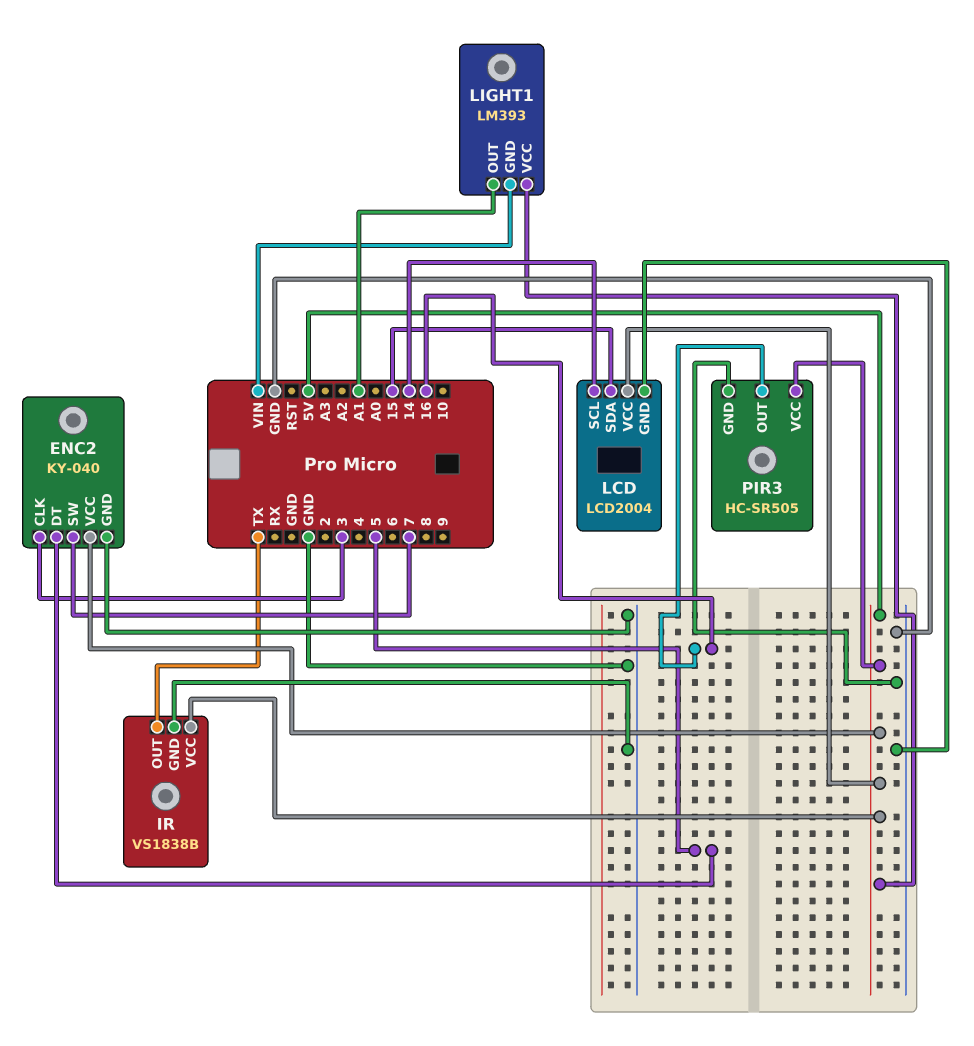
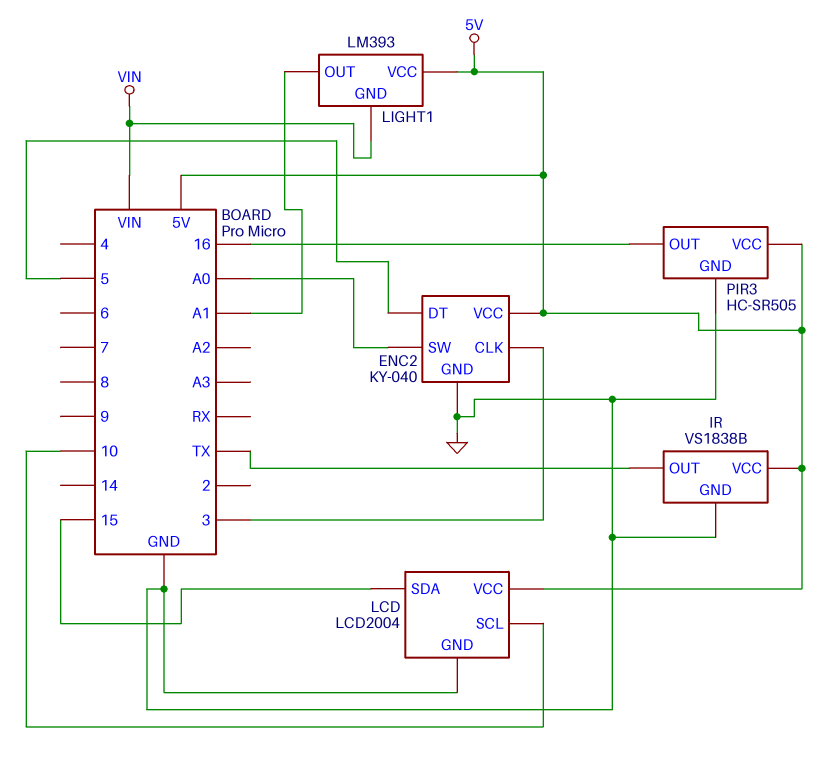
ENC2 pin SW: 7 -> A0
LCD pin SCL: 14 -> 10

